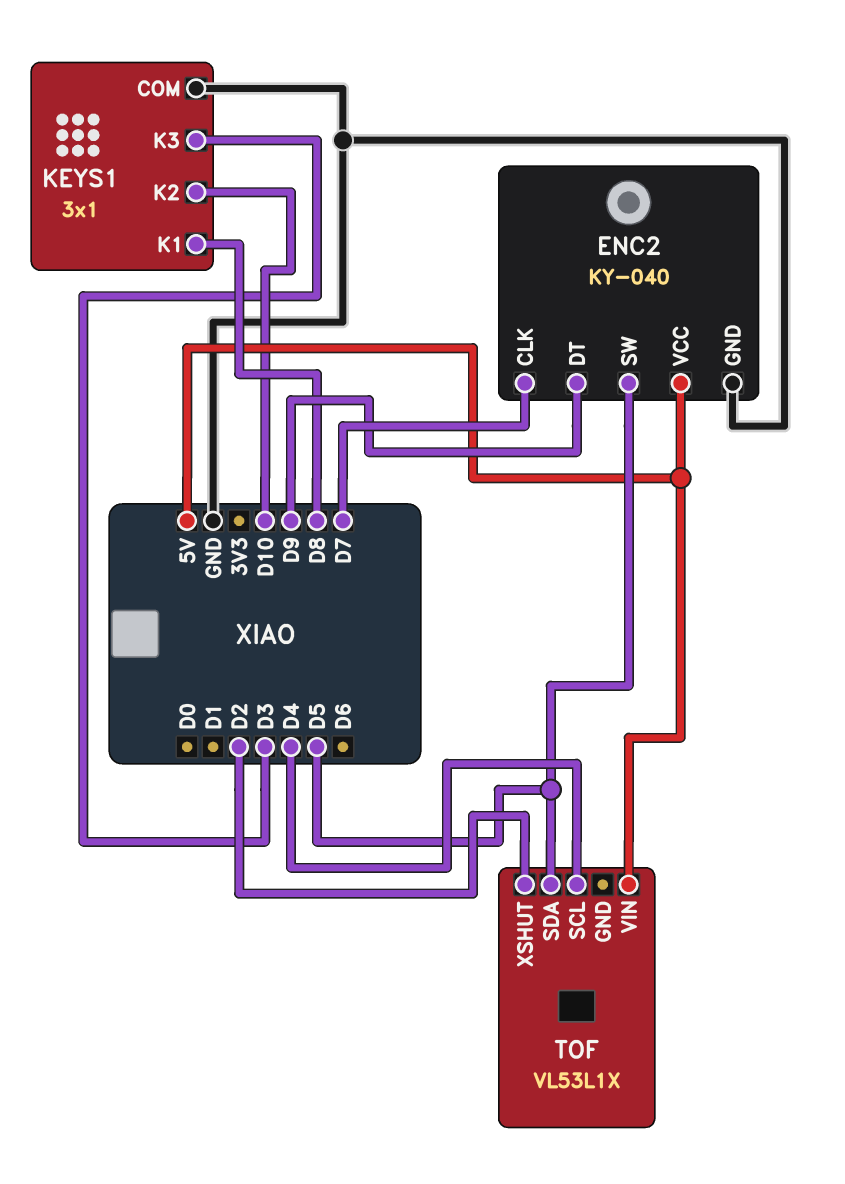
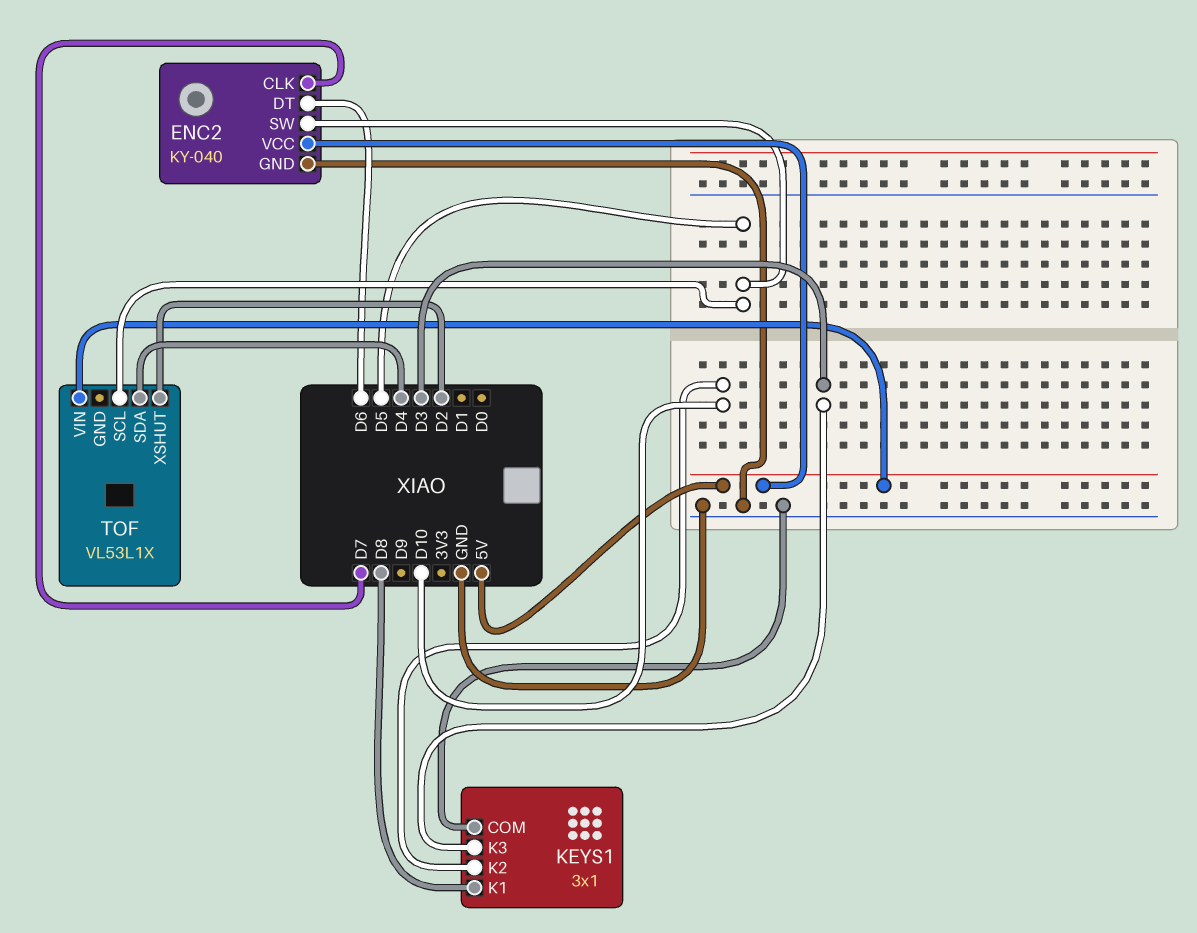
ENC2 pin DT: D9 -> D6
TOF pin SCL: D4 -> D5
TOF pin SDA: D5 -> D4

